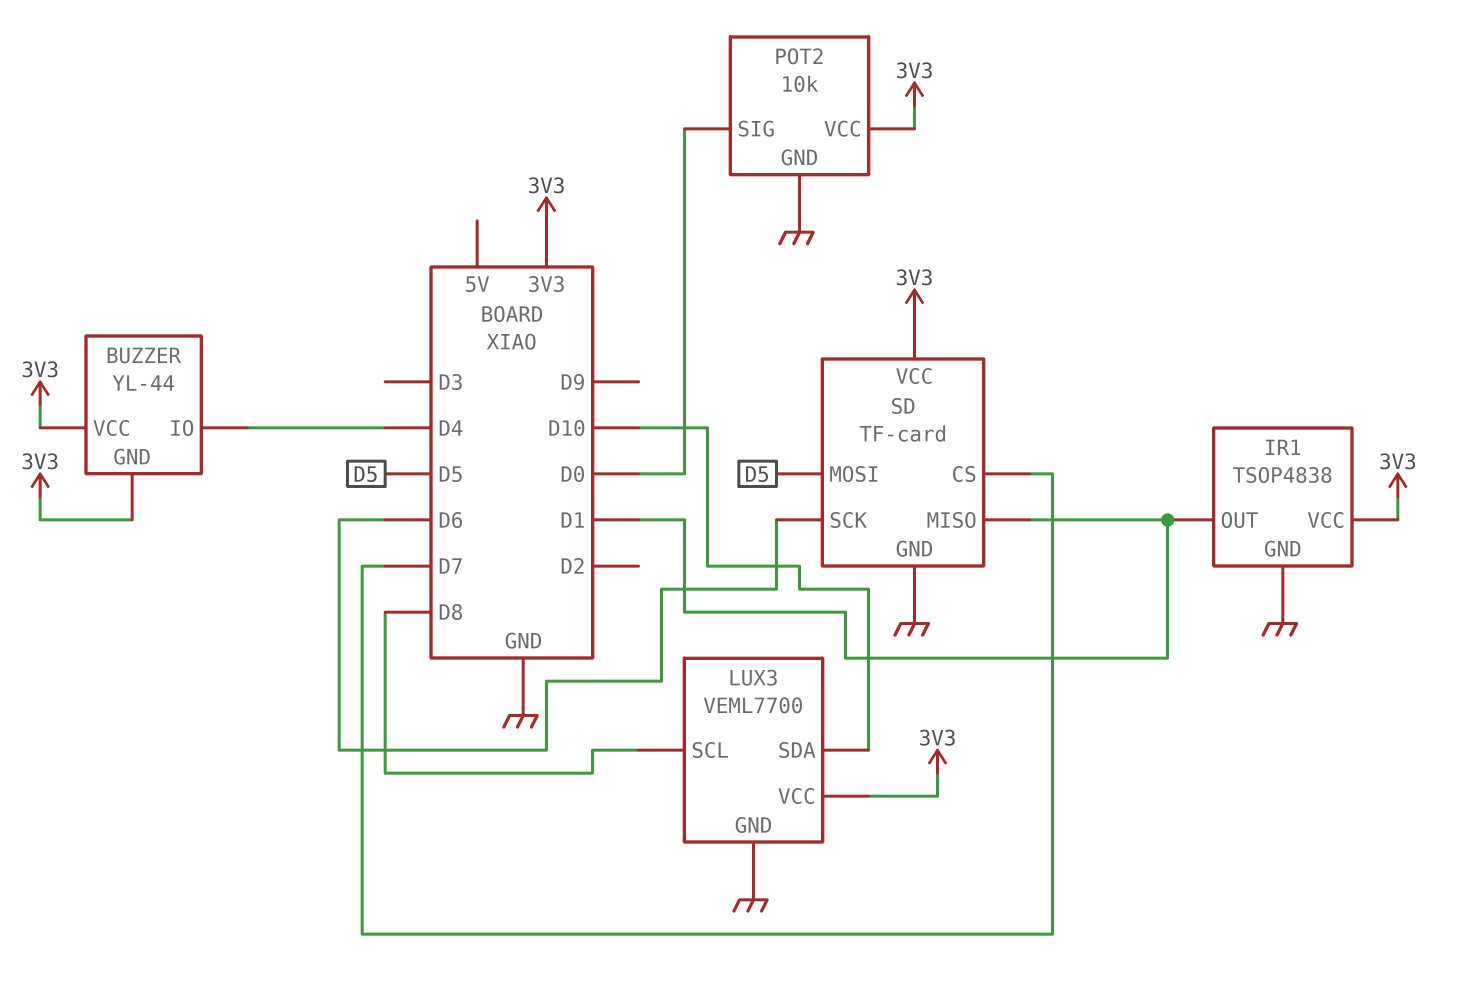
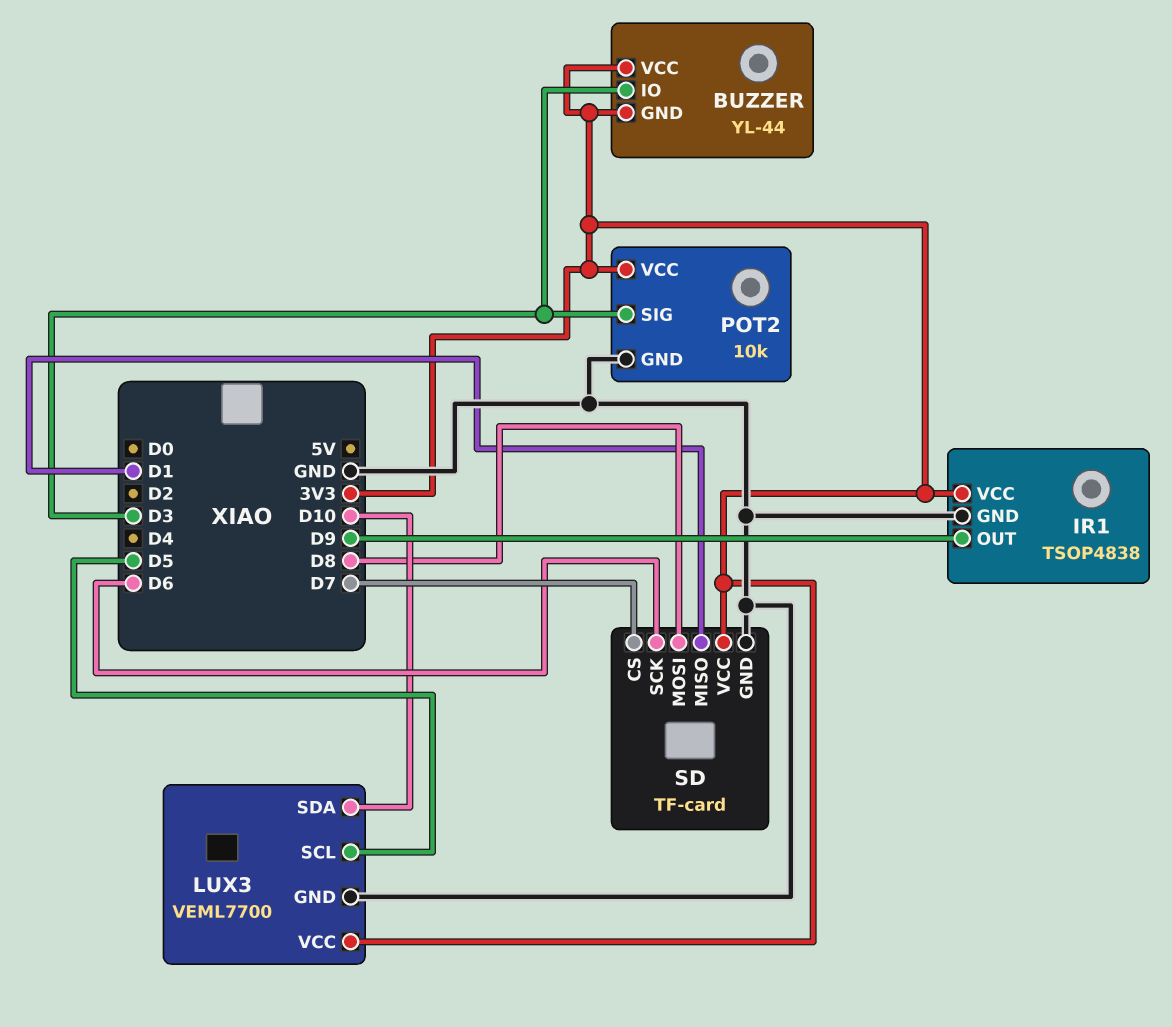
BUZZER pin IO: D4 -> D3
IR1 pin OUT: D1 -> D9
LUX3 pin SCL: D8 -> D5
POT2 pin SIG: D0 -> D3
SD pin MOSI: D5 -> D8

